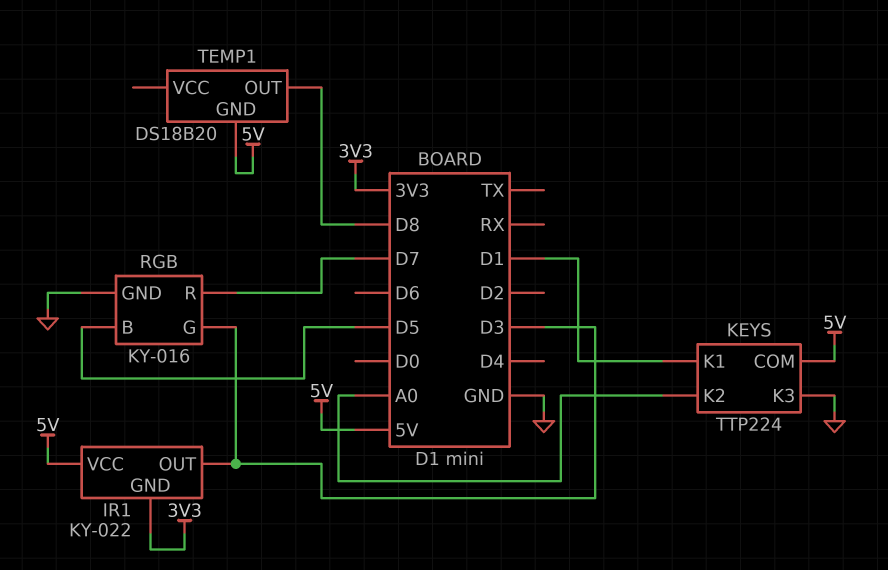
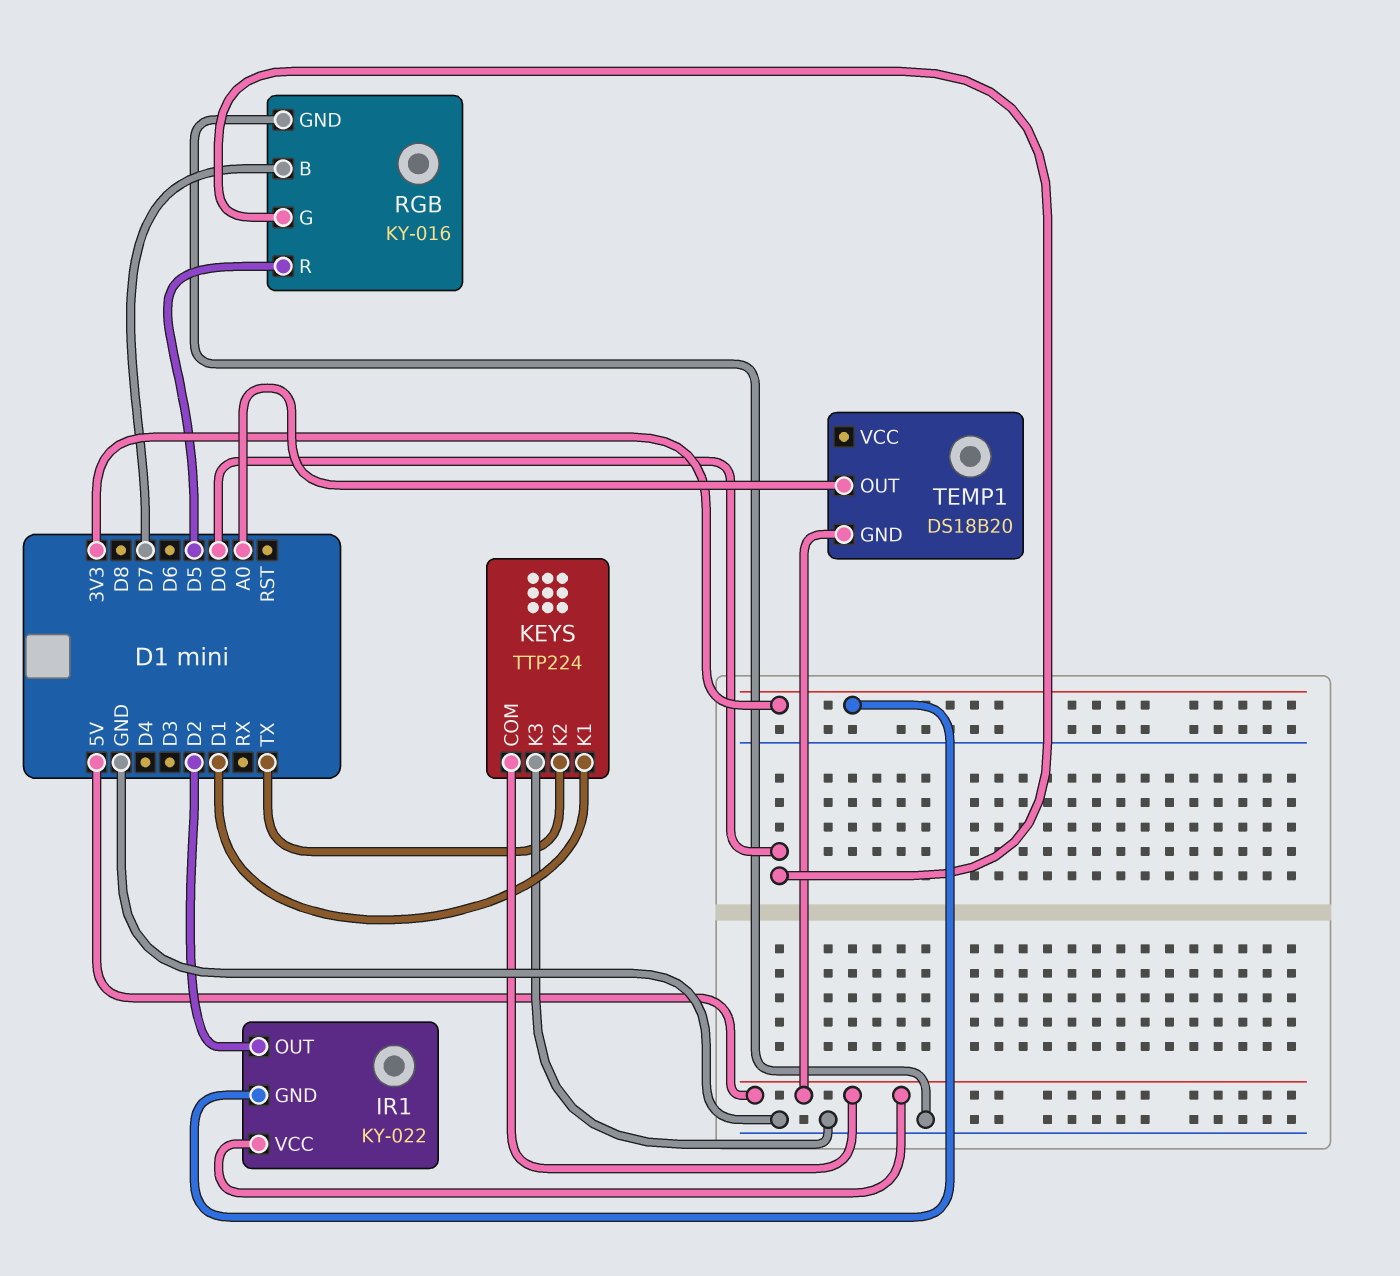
IR1 pin OUT: D3 -> D2
KEYS pin K2: A0 -> TX
RGB pin B: D5 -> D7
RGB pin G: D3 -> D0
RGB pin R: D7 -> D5
TEMP1 pin OUT: D8 -> A0

